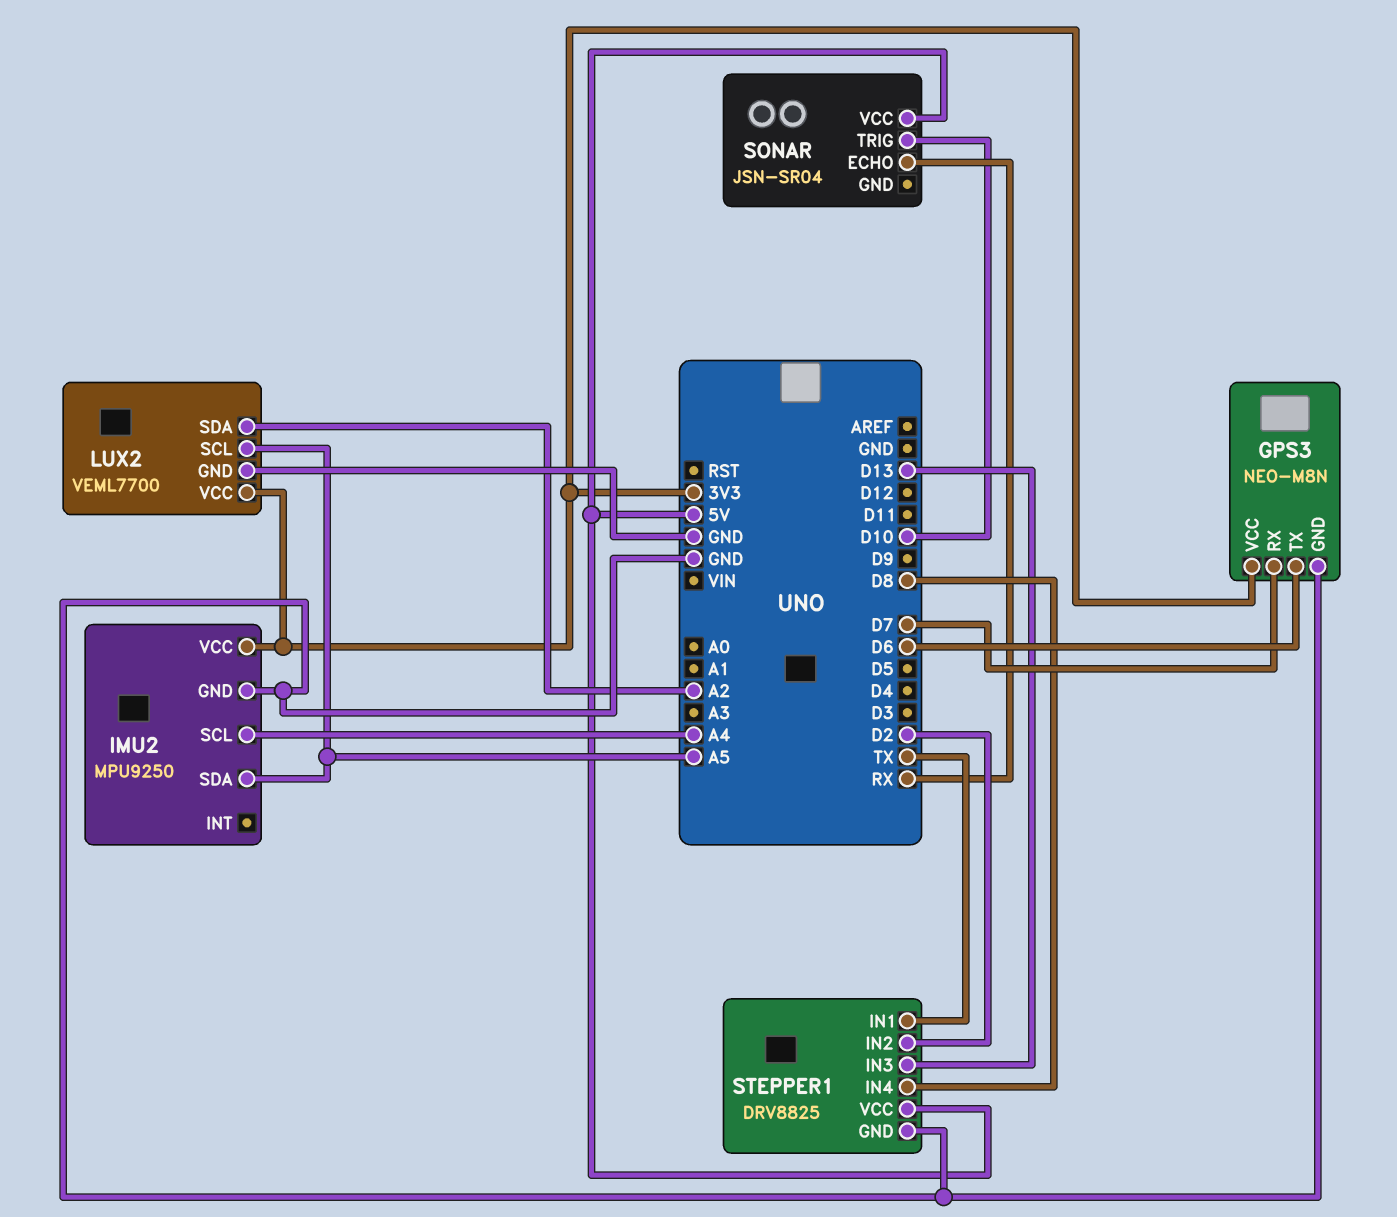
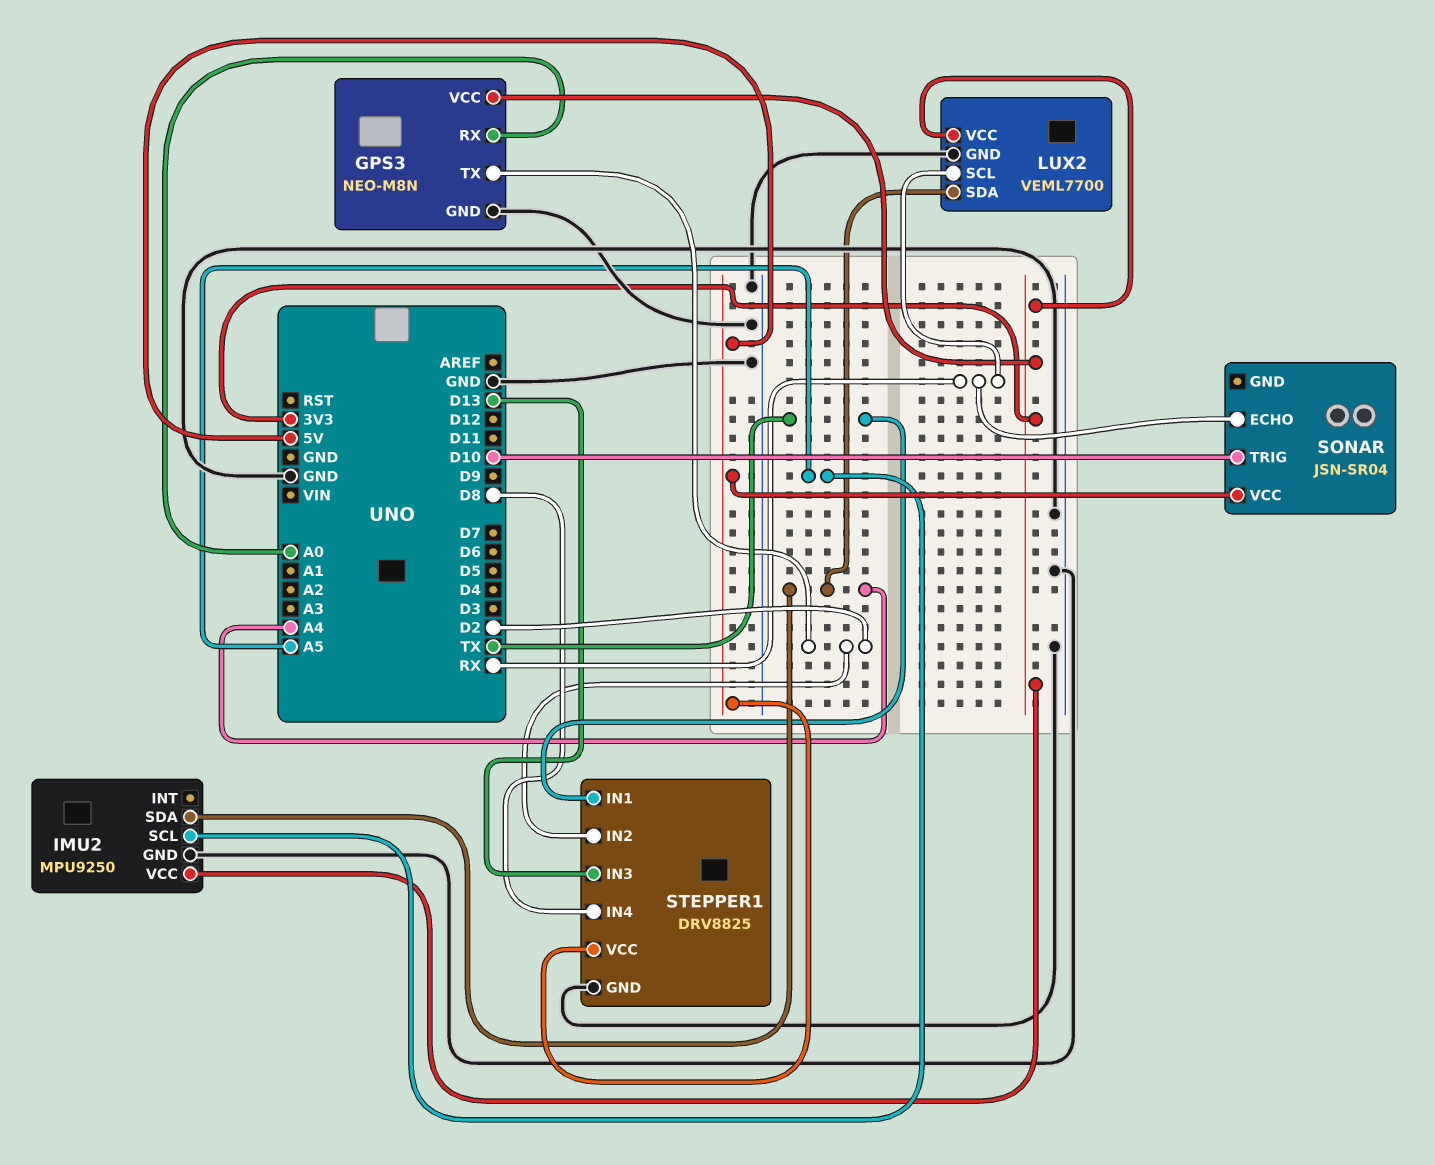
GPS3 pin RX: D7 -> A0
GPS3 pin TX: D6 -> D2
IMU2 pin SCL: A4 -> A5
IMU2 pin SDA: A5 -> A4
LUX2 pin SCL: A5 -> RX
LUX2 pin SDA: A2 -> A4

